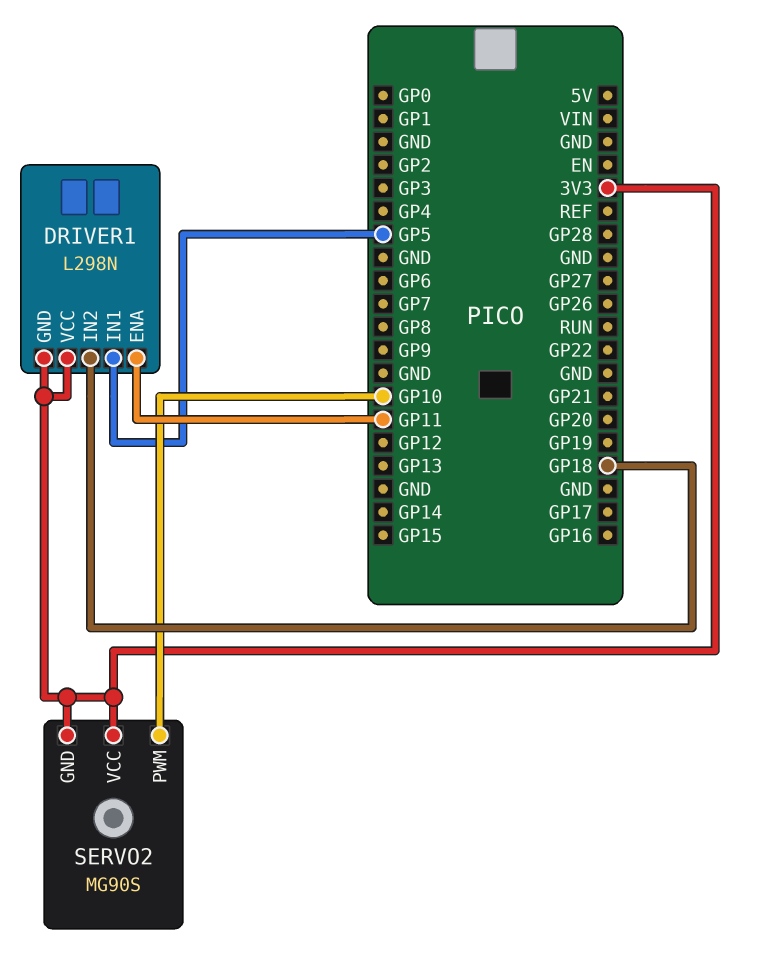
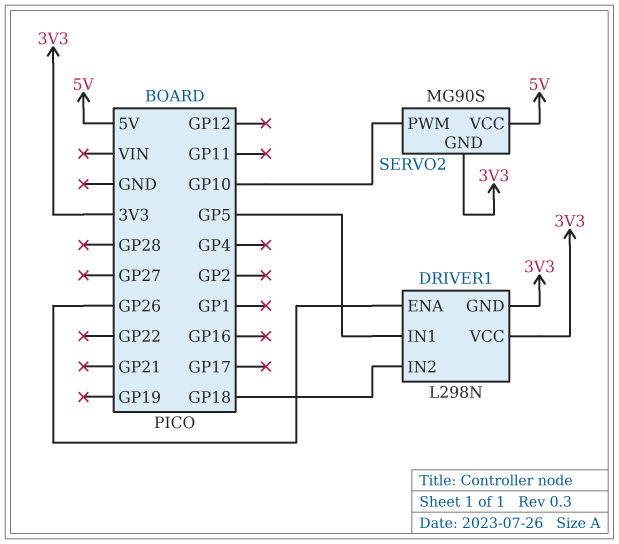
DRIVER1 pin ENA: GP11 -> GP26
SERVO2 pin VCC: 3V3 -> 5V

